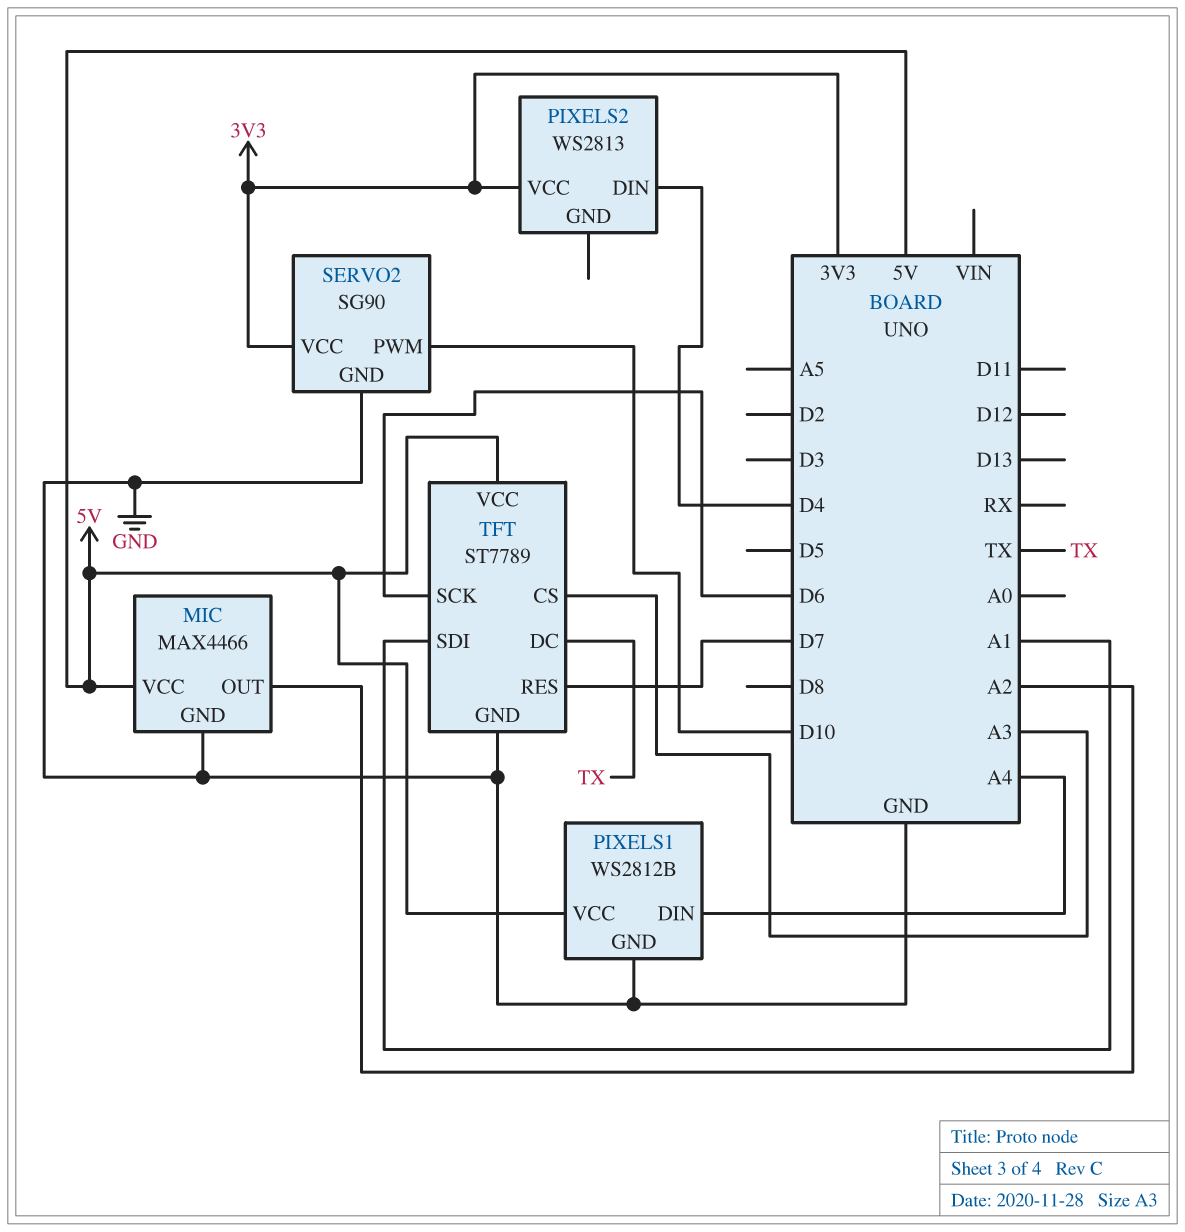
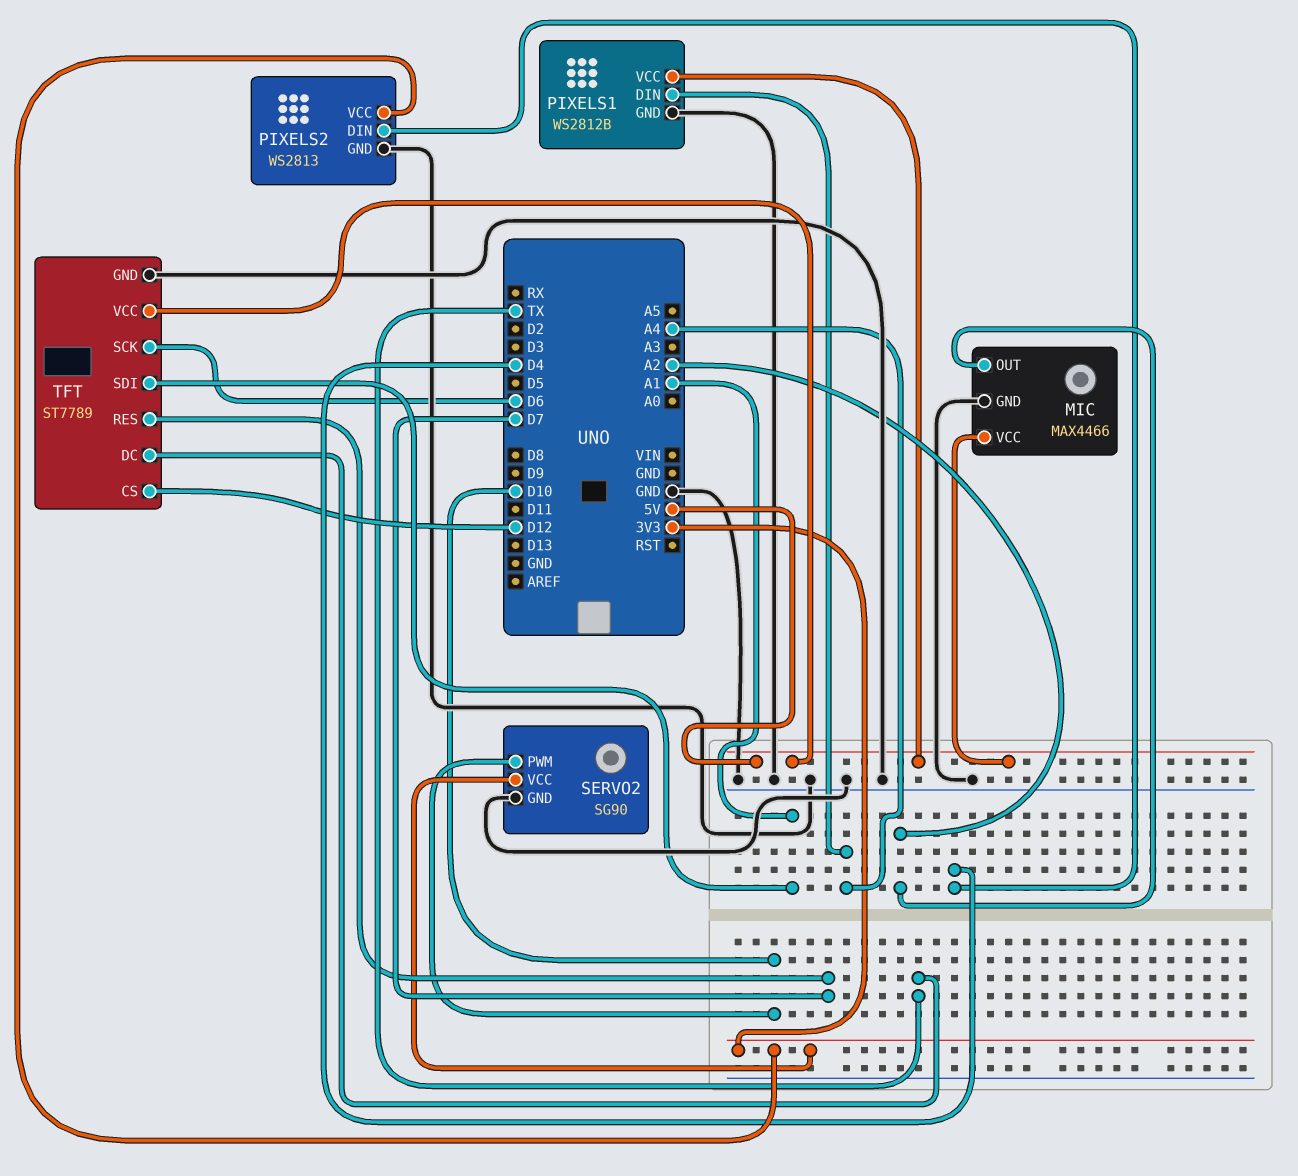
PIXELS2 pin GND: none -> GND
TFT pin CS: A3 -> D12

